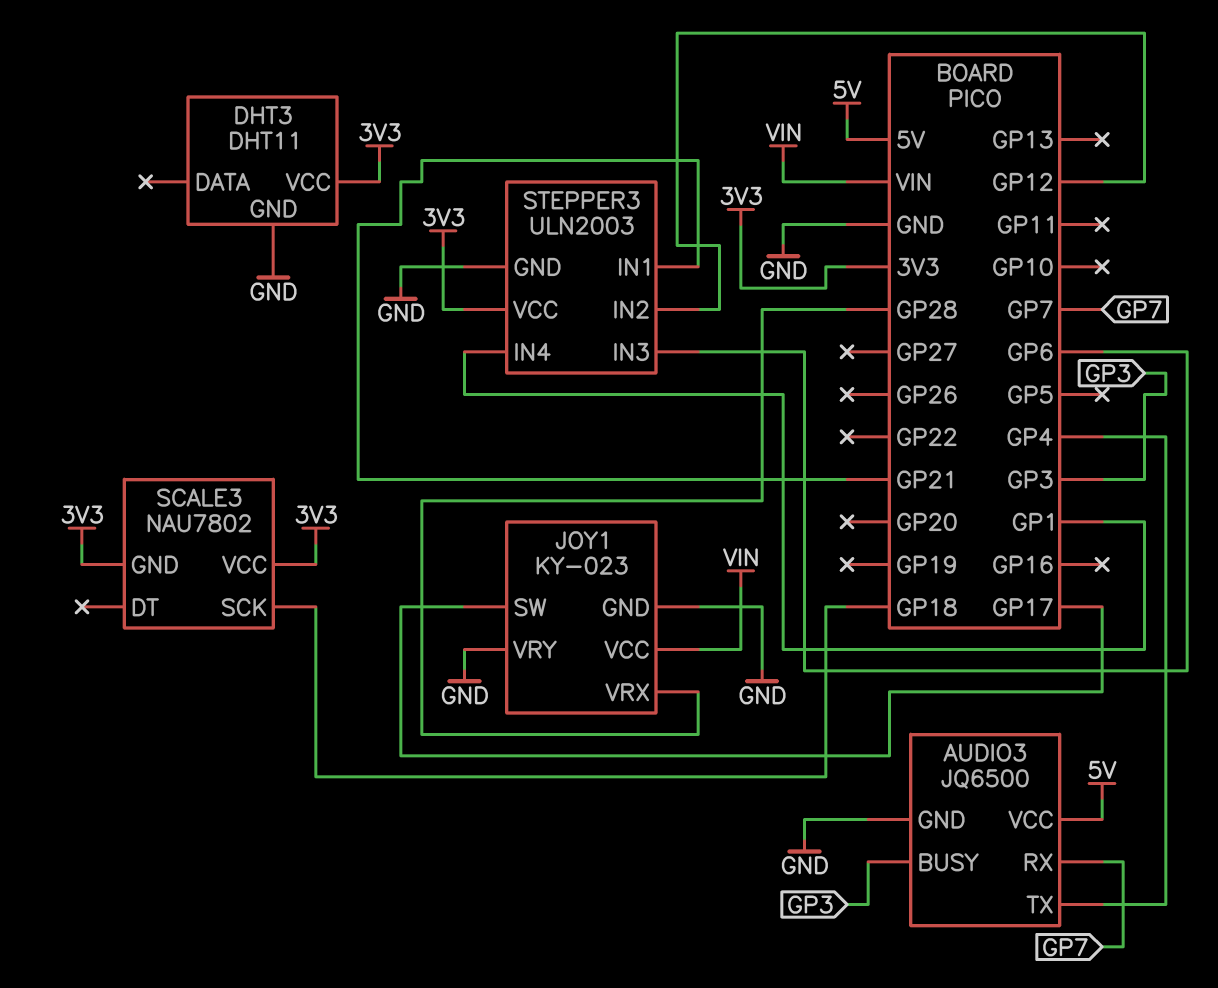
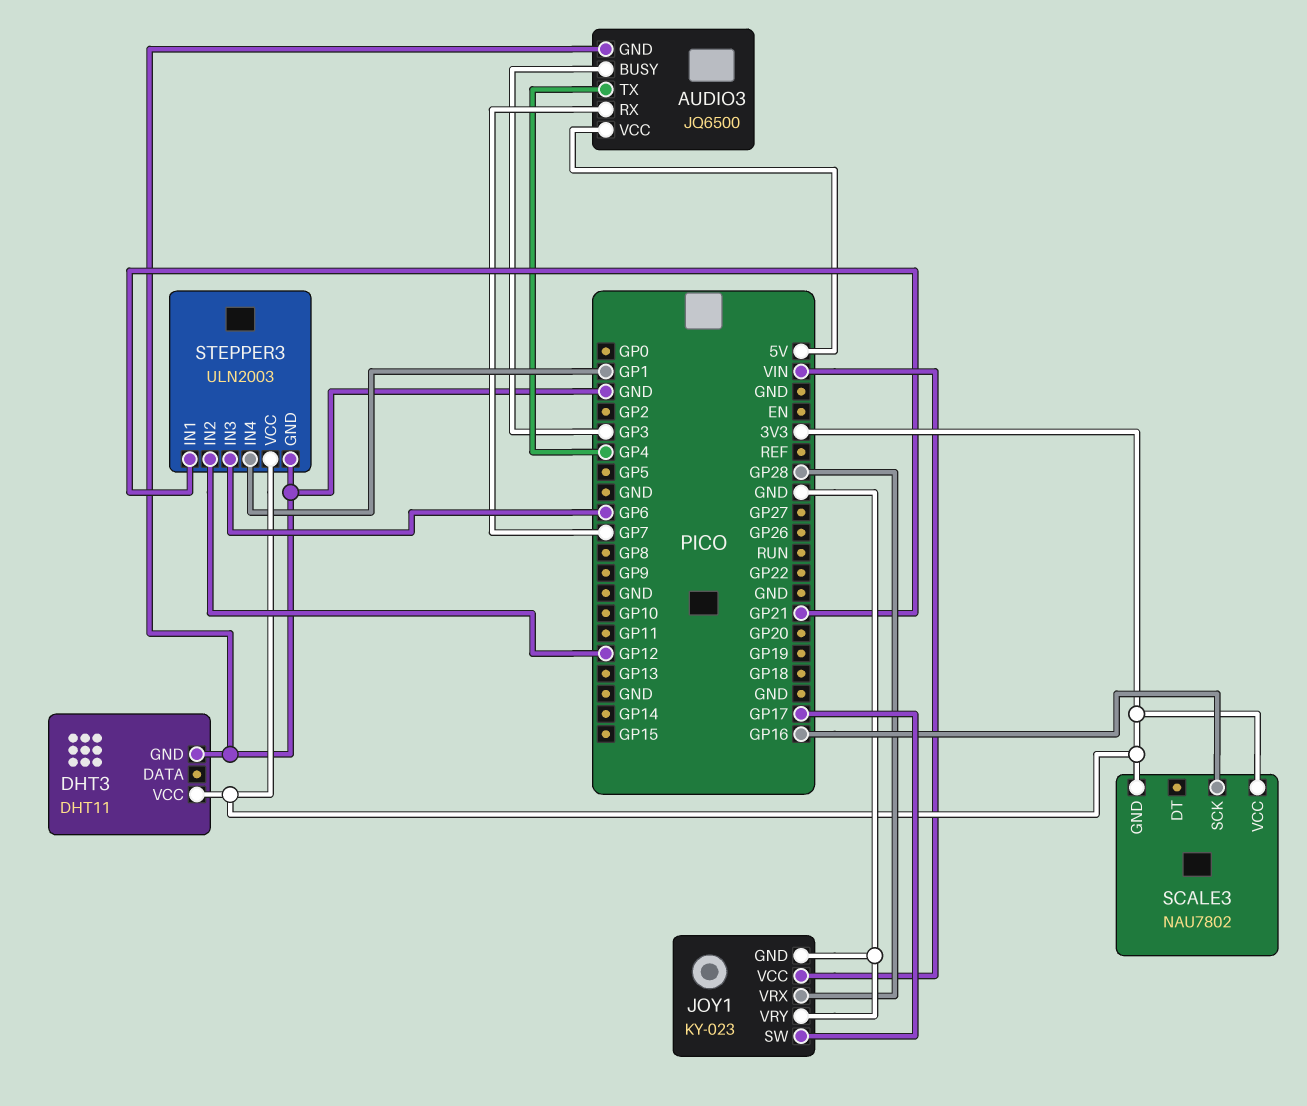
SCALE3 pin SCK: GP18 -> GP16

